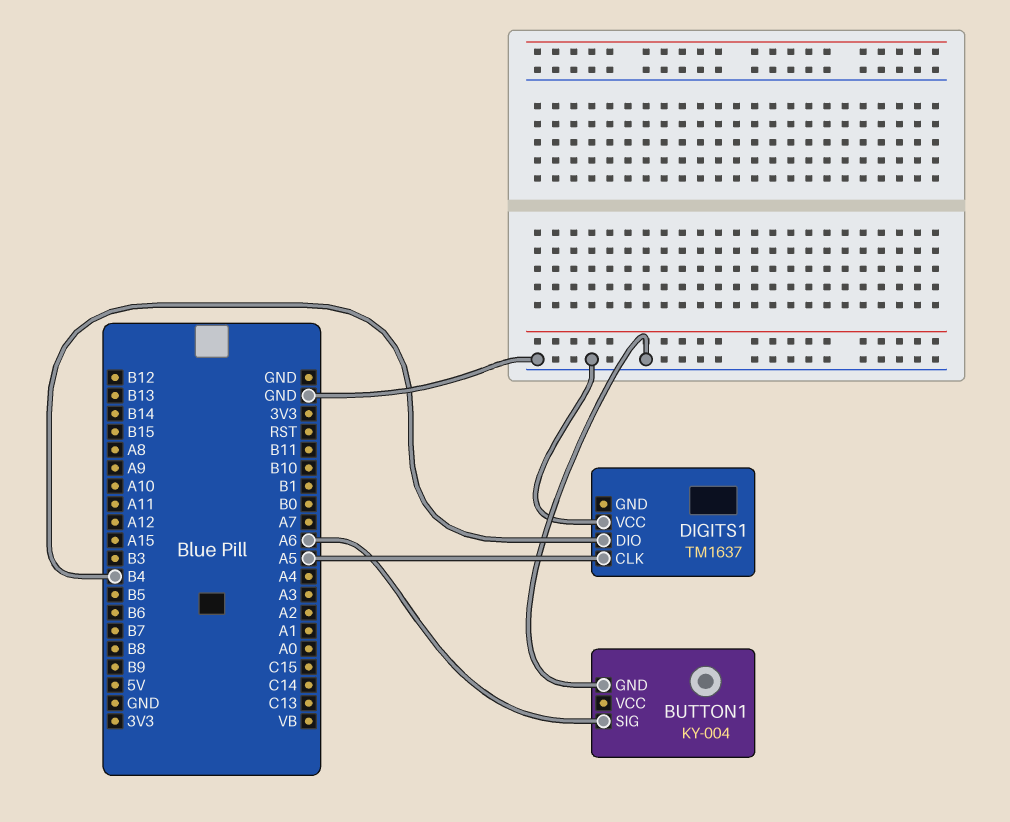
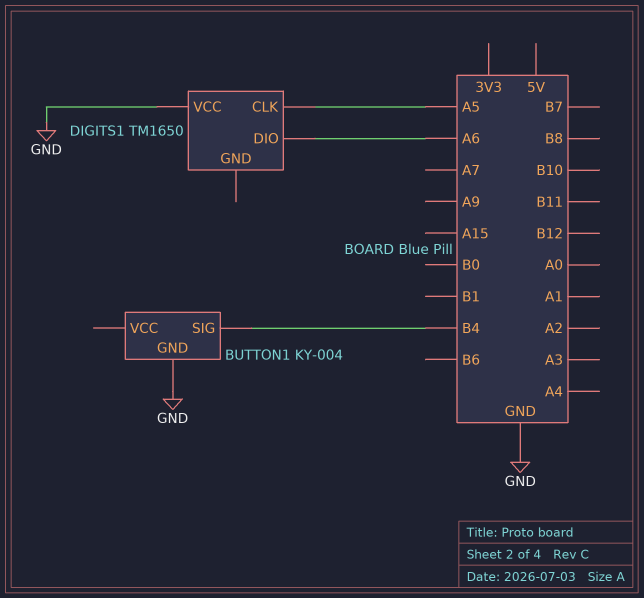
BUTTON1 pin SIG: A6 -> B4
DIGITS1: TM1637 -> TM1650
DIGITS1 pin DIO: B4 -> A6

